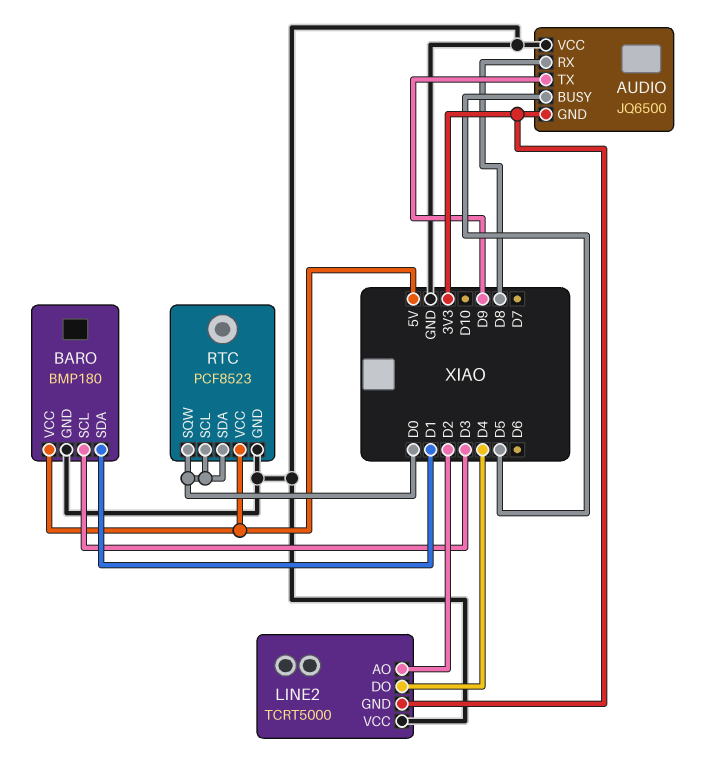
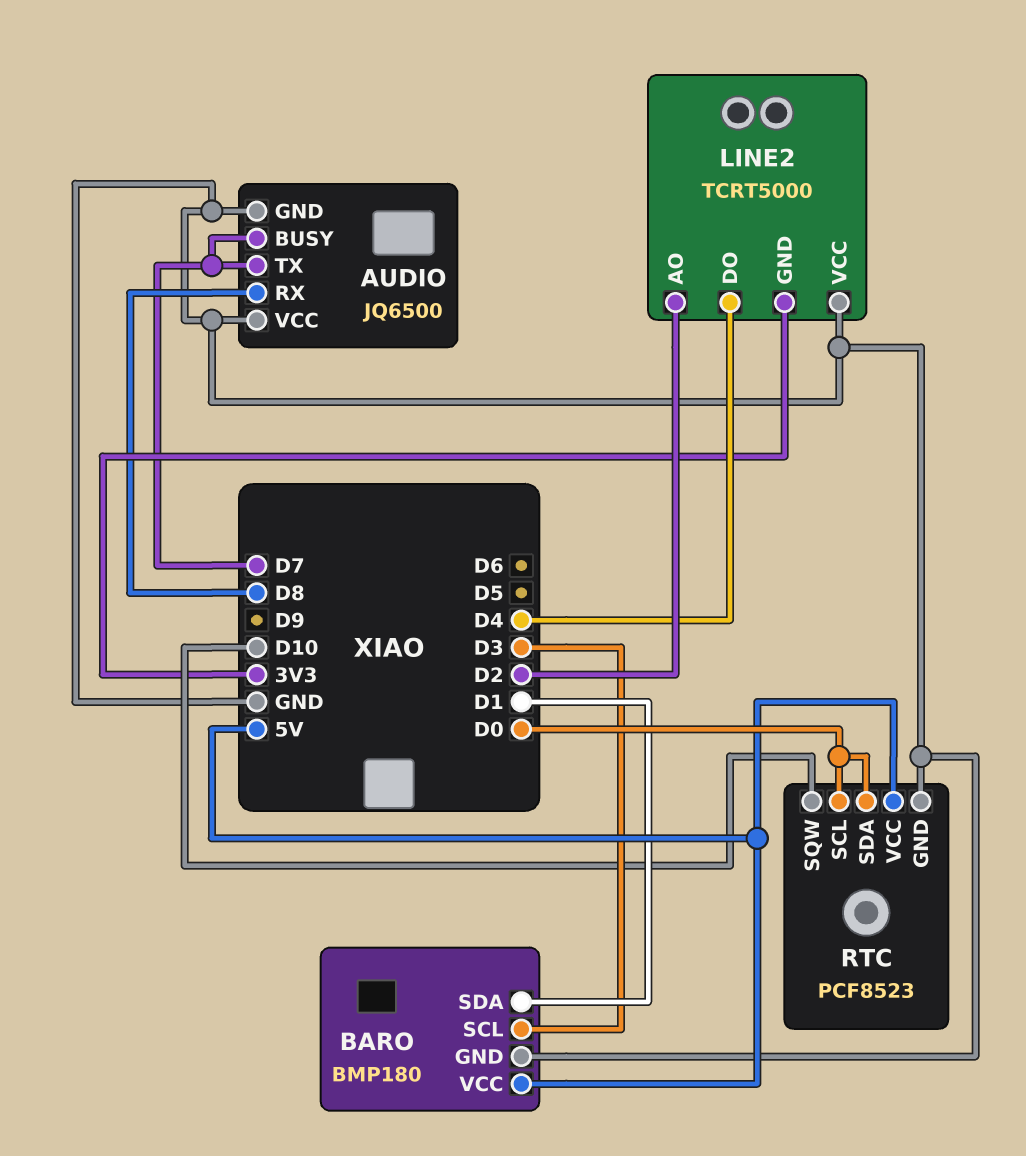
AUDIO pin BUSY: D5 -> D7
AUDIO pin GND: 3V3 -> GND
AUDIO pin TX: D9 -> D7
RTC pin SQW: D0 -> D10

